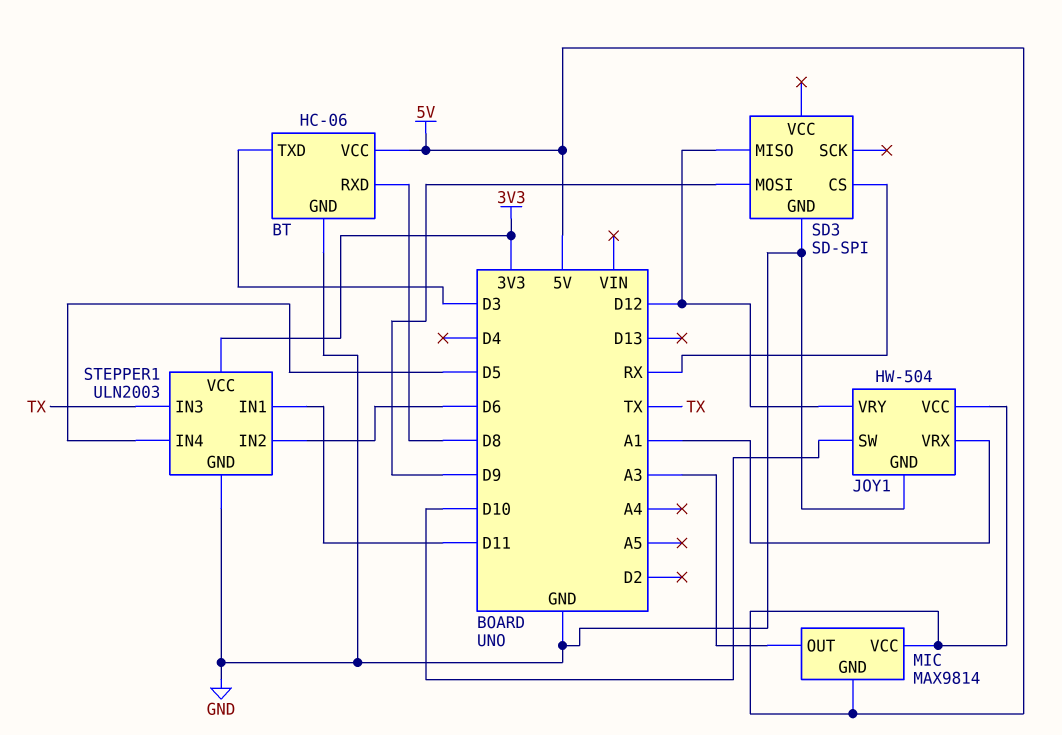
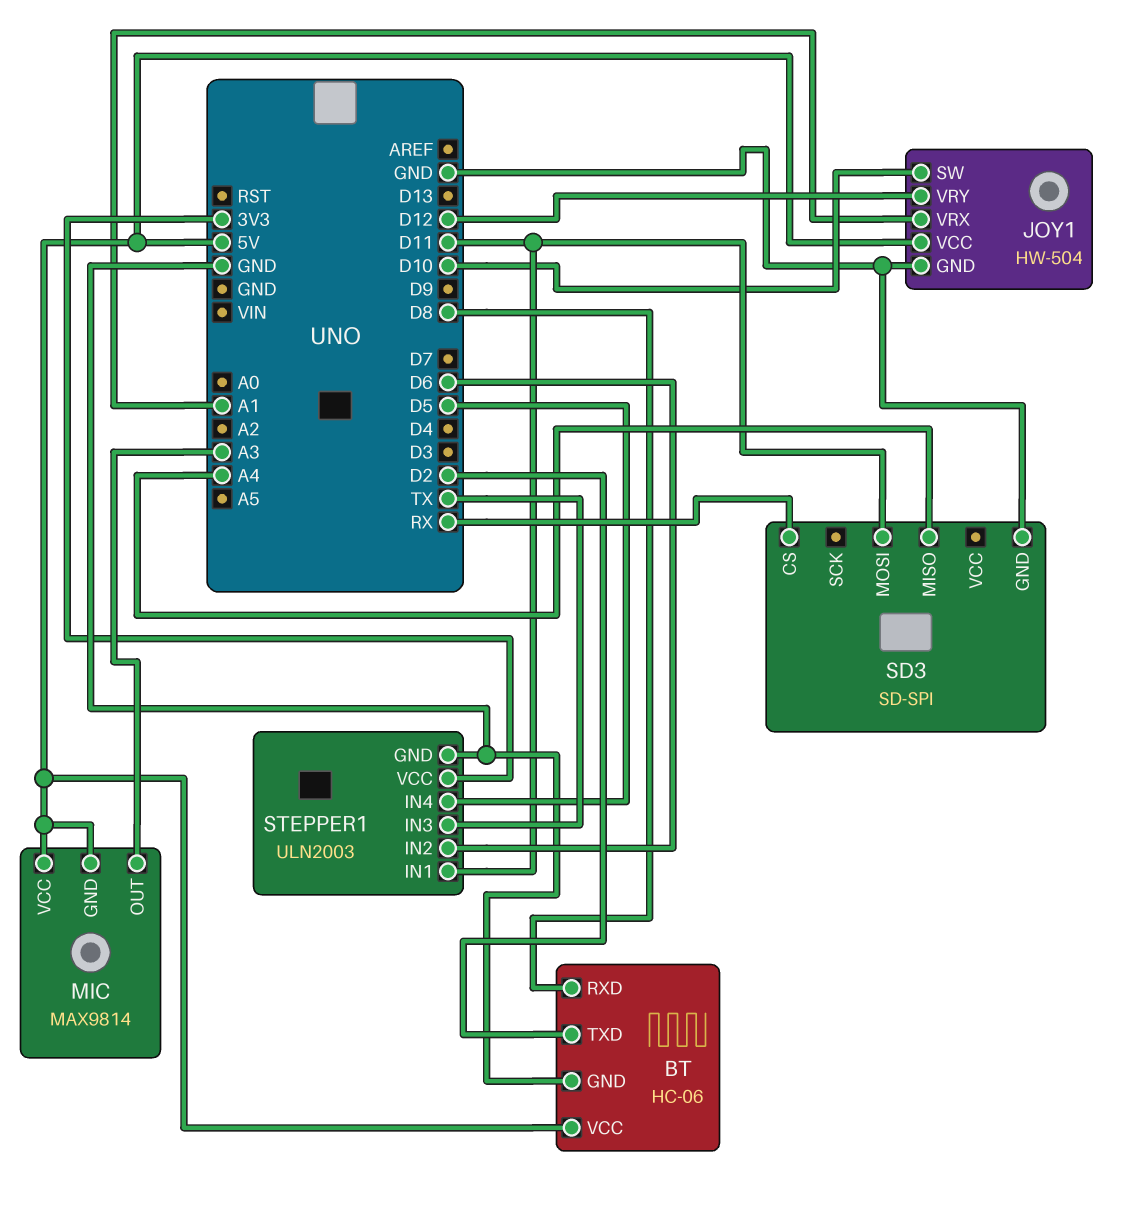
BT pin TXD: D3 -> D2
SD3 pin MISO: D12 -> A4
SD3 pin MOSI: D9 -> D11

